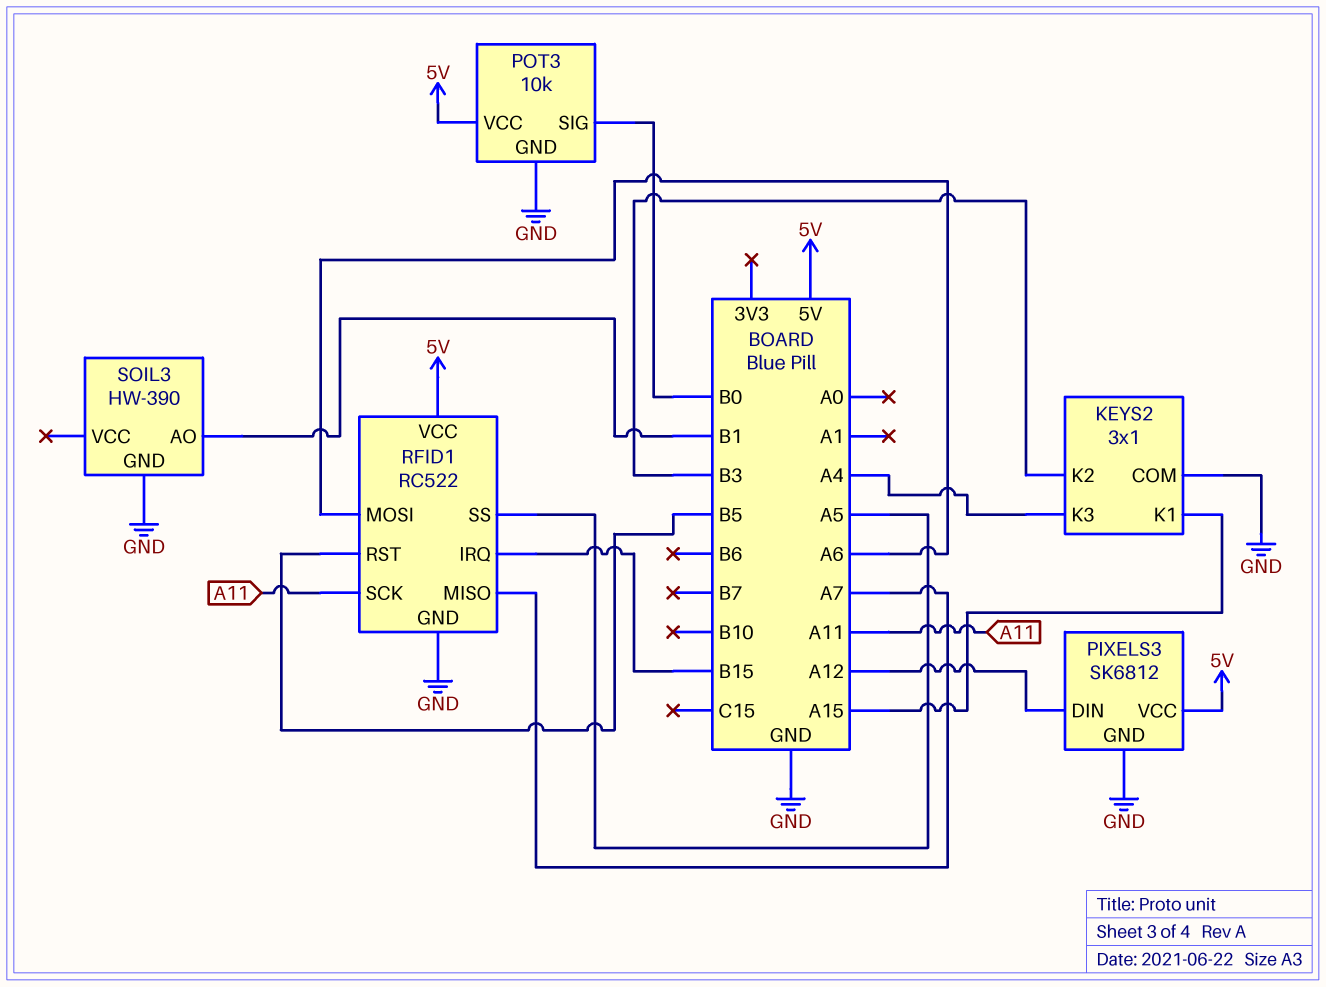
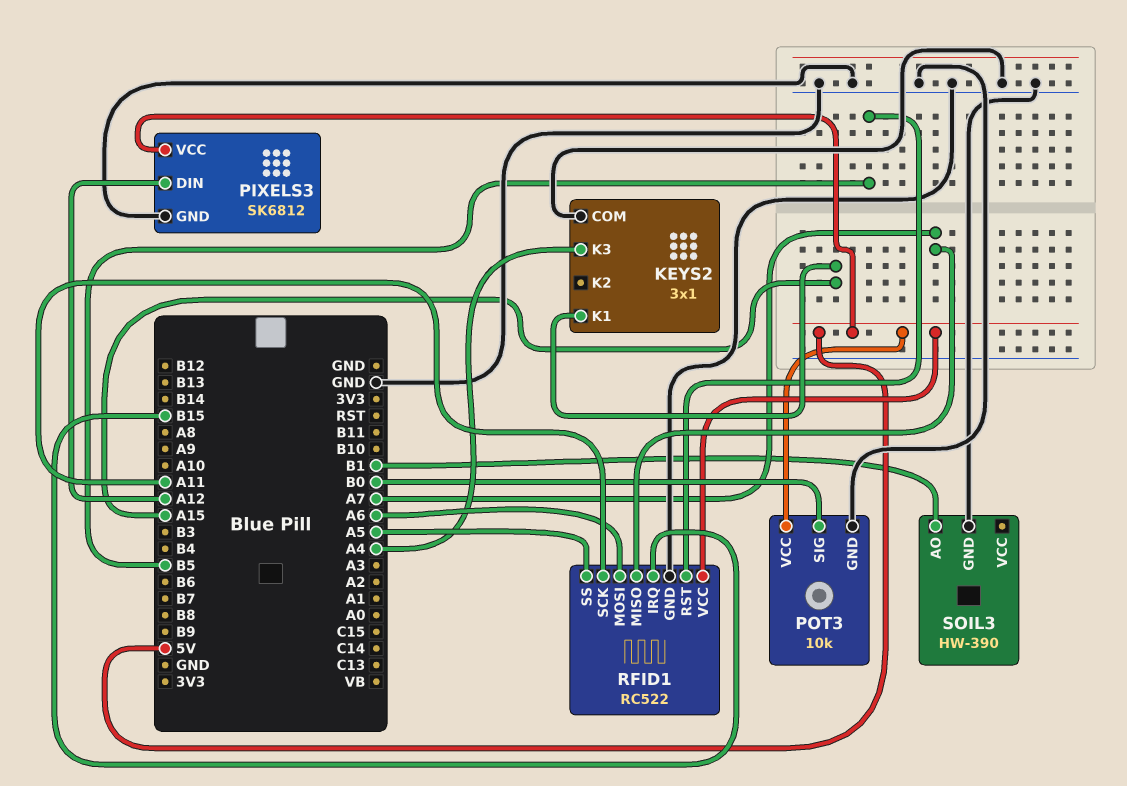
KEYS2 pin K2: B3 -> none

